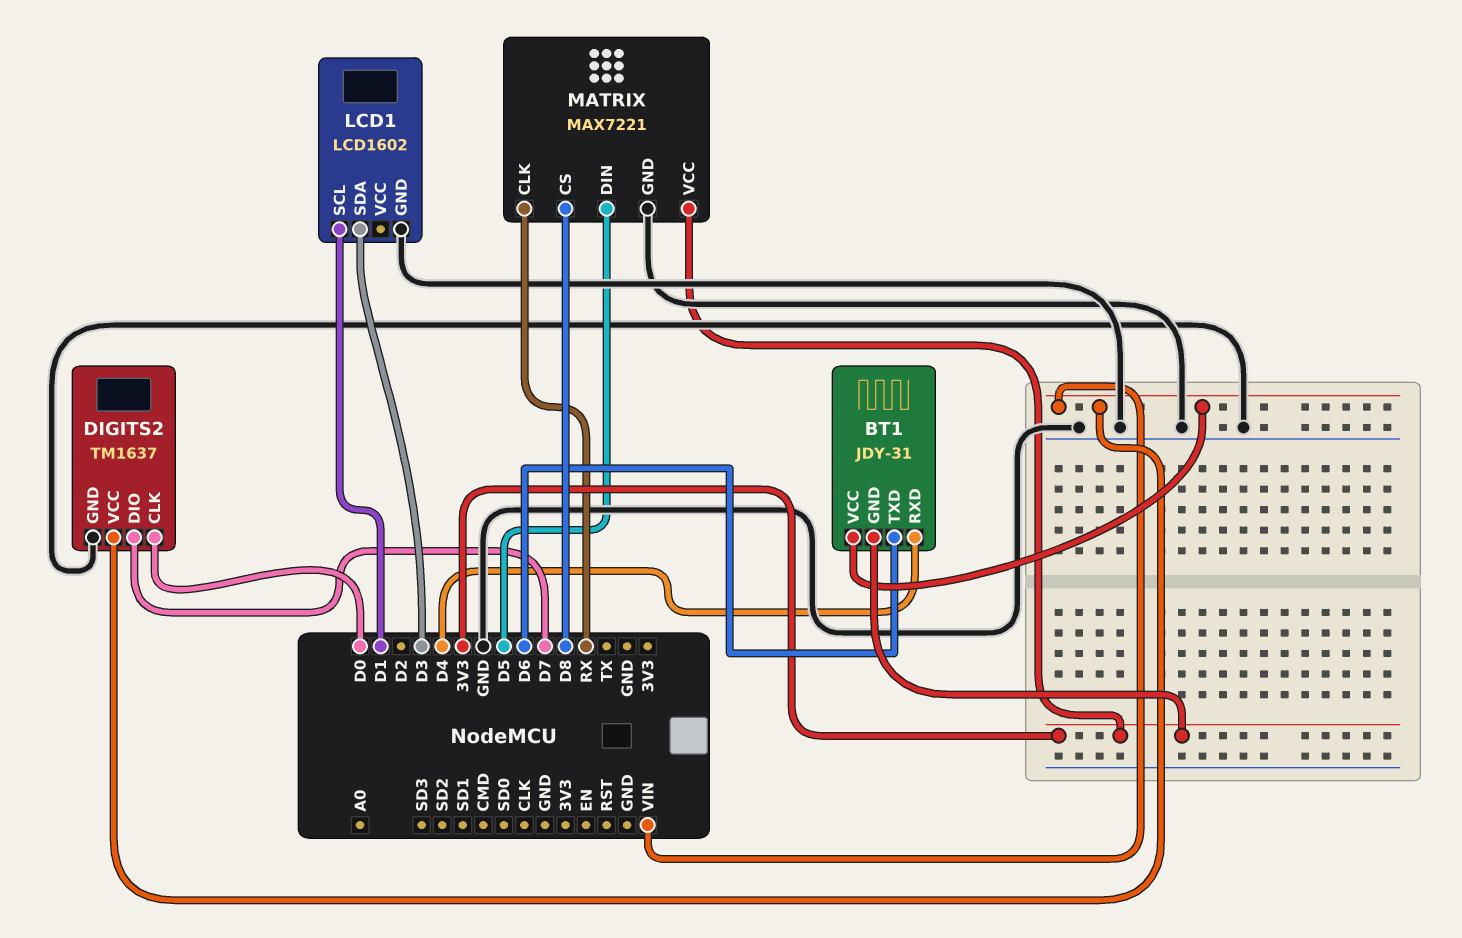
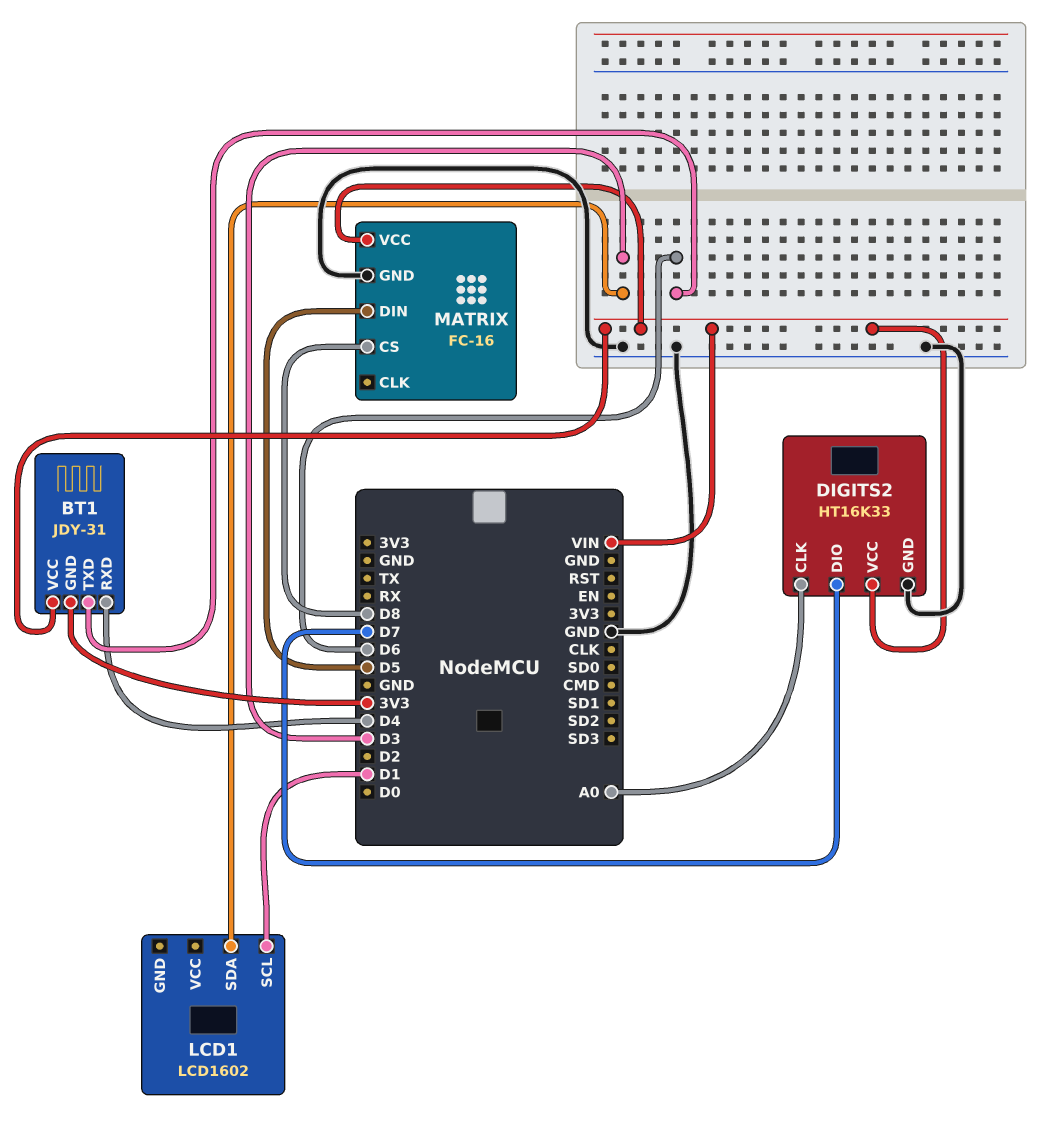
DIGITS2: TM1637 -> HT16K33
DIGITS2 pin CLK: D0 -> A0
LCD1 pin GND: GND -> none
MATRIX: MAX7221 -> FC-16
MATRIX pin CLK: RX -> none
MATRIX pin VCC: 3V3 -> VIN

